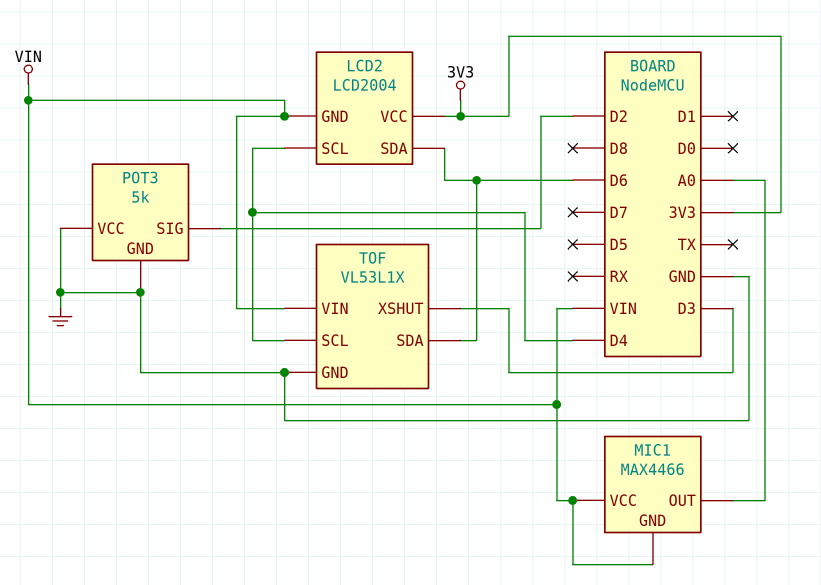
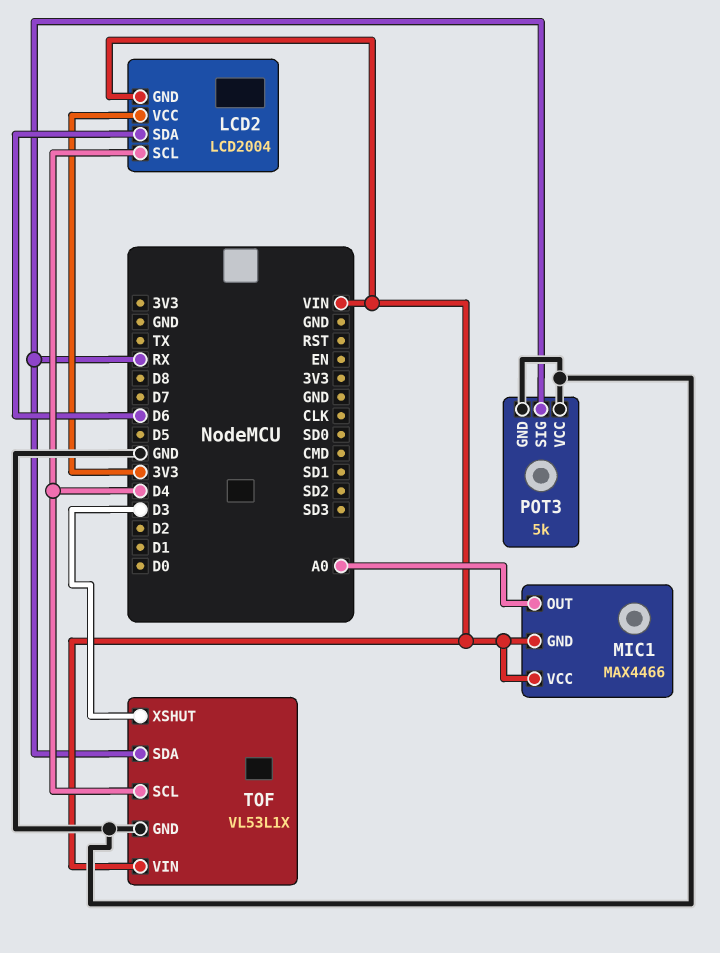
POT3 pin SIG: D2 -> RX
TOF pin SDA: D6 -> RX

